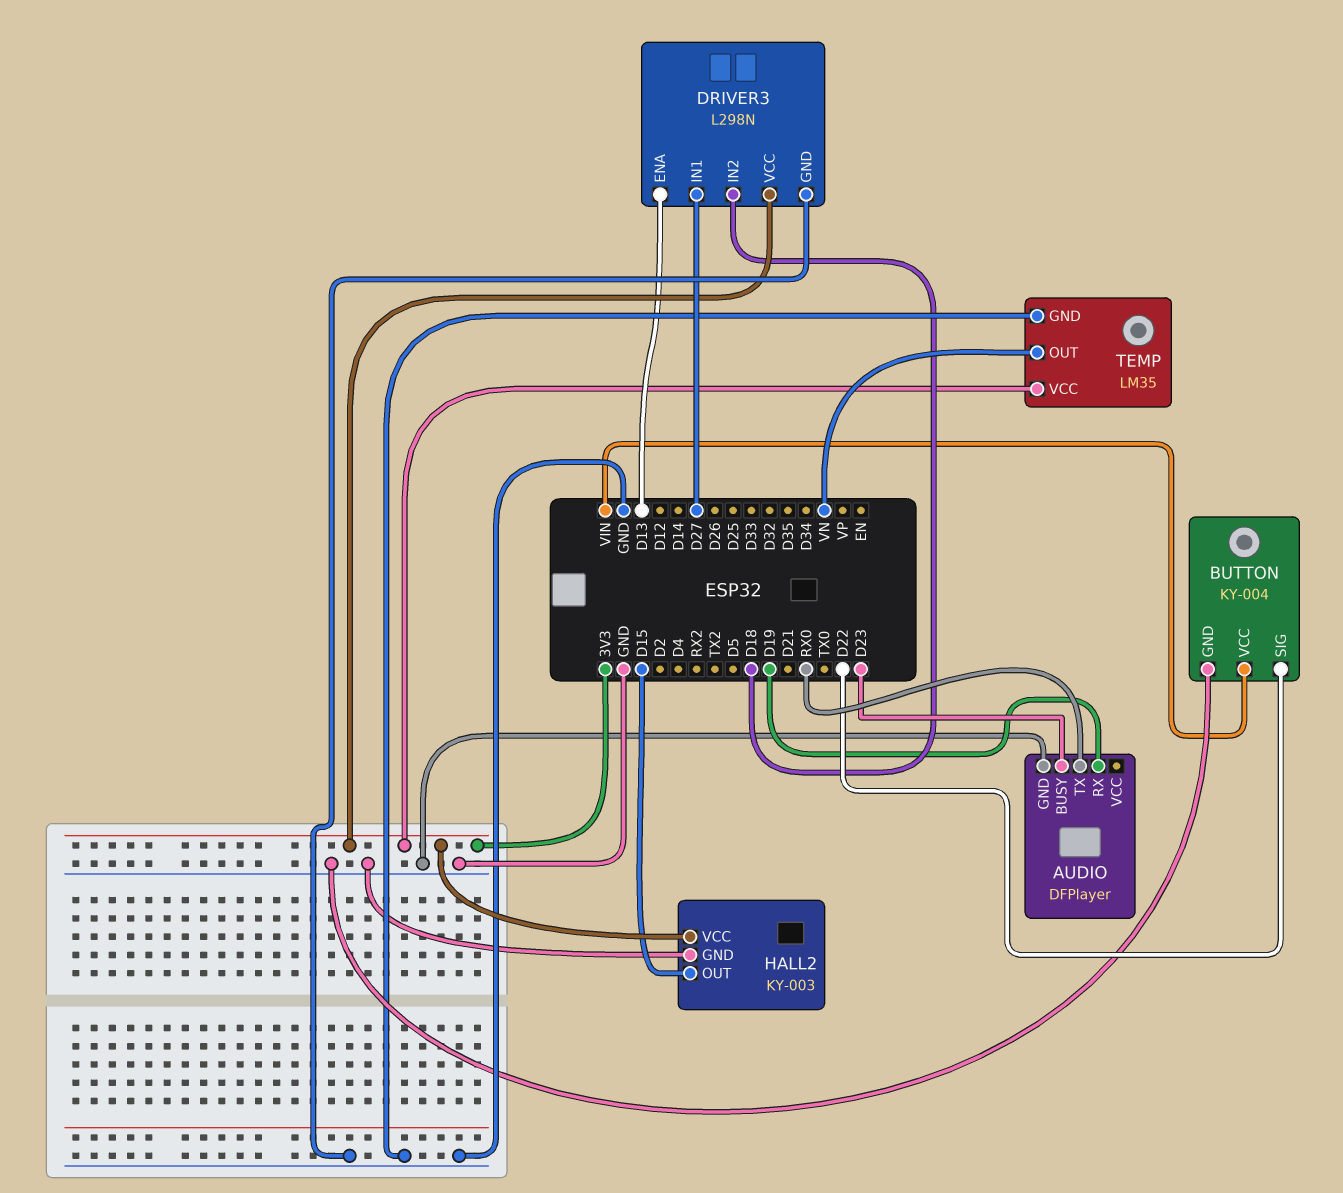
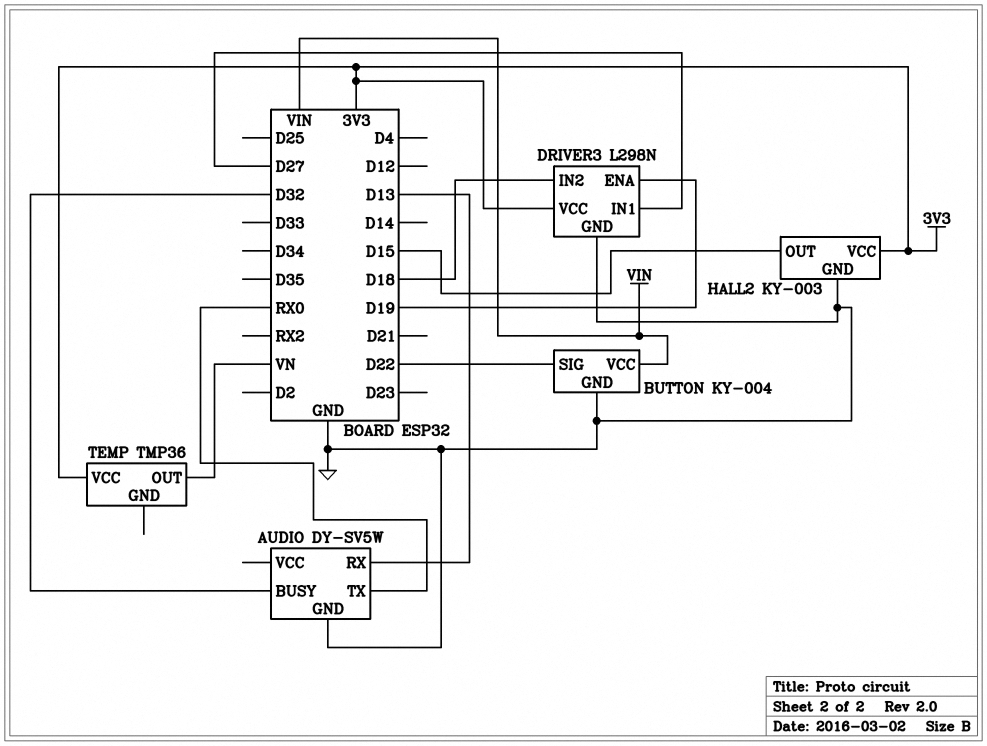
AUDIO: DFPlayer -> DY-SV5W
AUDIO pin BUSY: D23 -> D32
AUDIO pin RX: D19 -> D13
DRIVER3 pin ENA: D13 -> D19
TEMP: LM35 -> TMP36
TEMP pin GND: GND -> none

